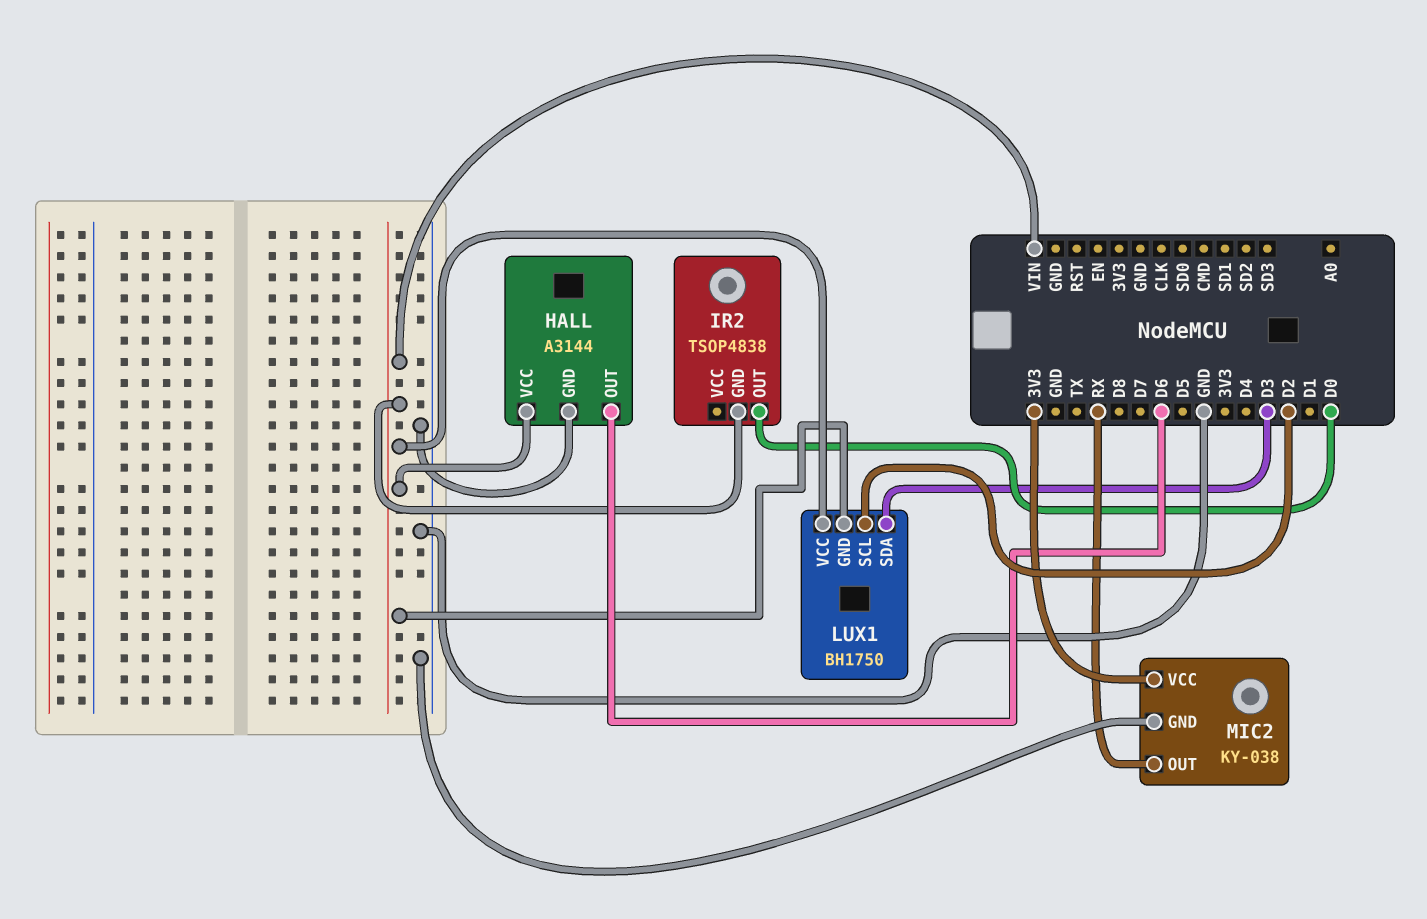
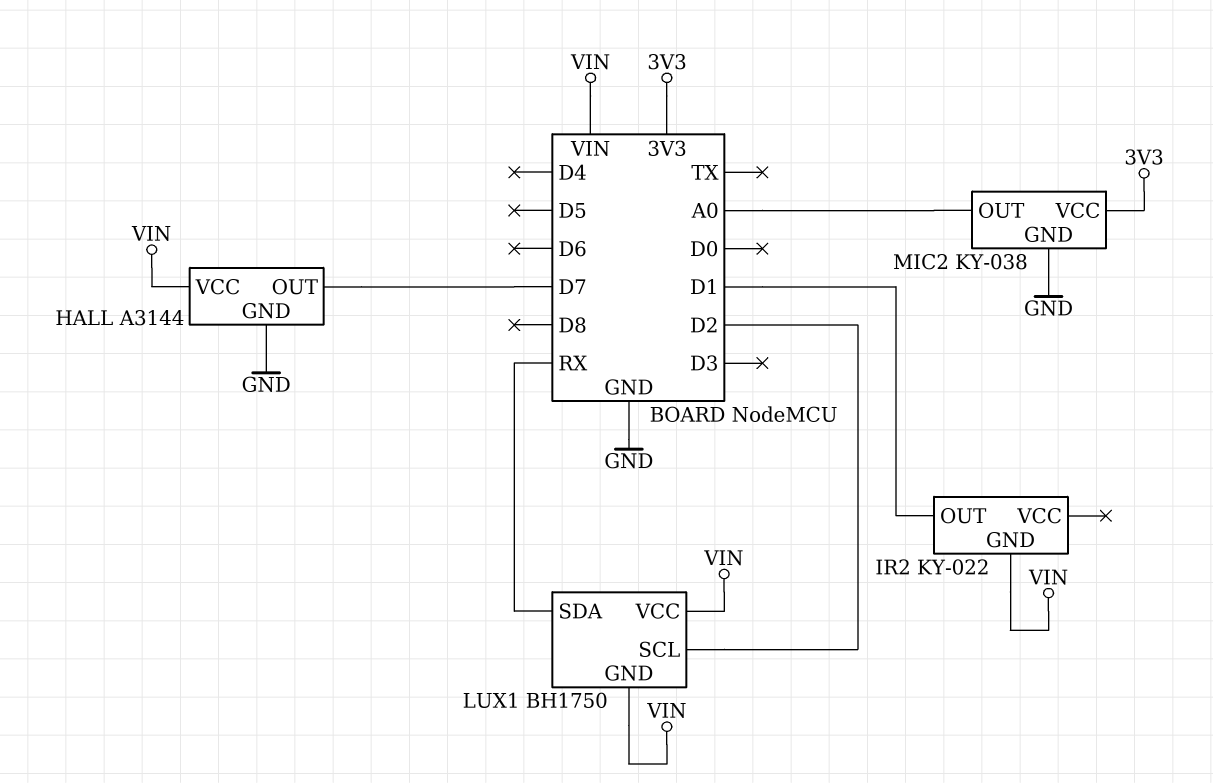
HALL pin OUT: D6 -> D7
IR2: TSOP4838 -> KY-022
IR2 pin OUT: D0 -> D1
LUX1 pin SDA: D3 -> RX
MIC2 pin OUT: RX -> A0

